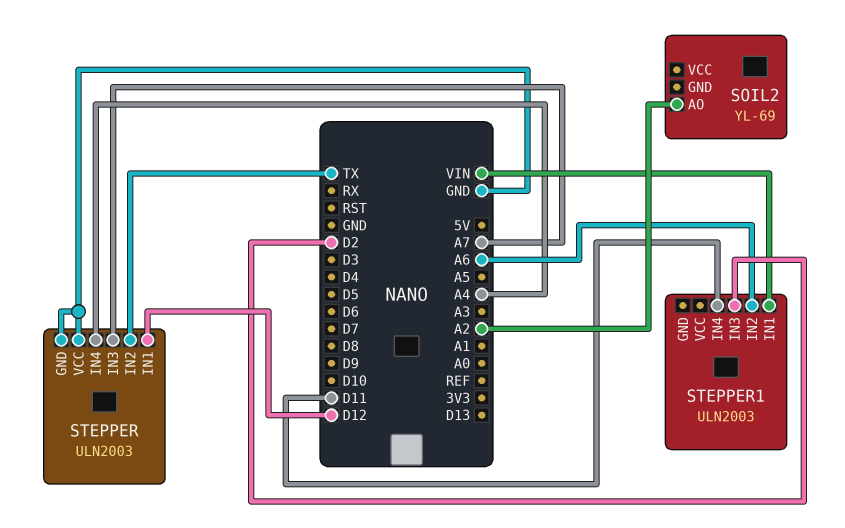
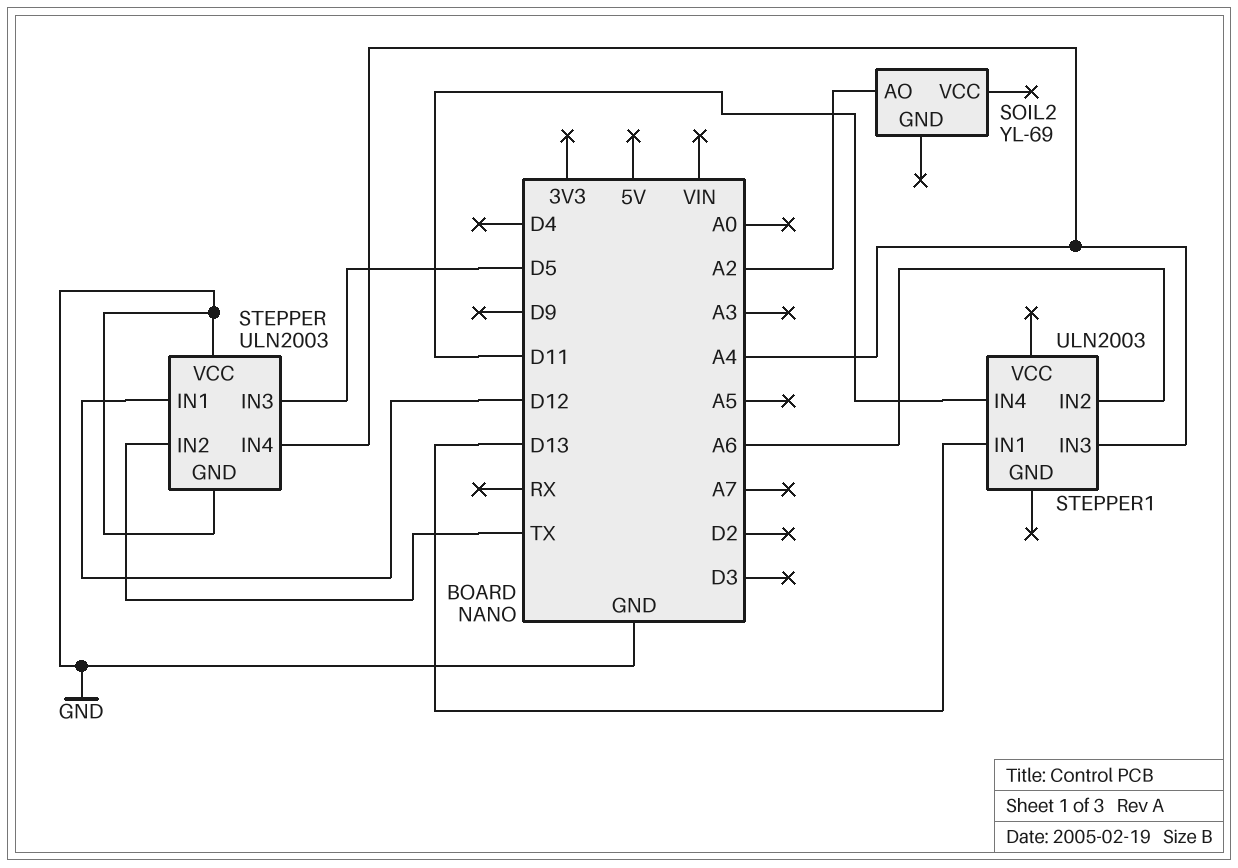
STEPPER pin IN3: A7 -> D5
STEPPER1 pin IN1: VIN -> D13
STEPPER1 pin IN3: D2 -> A4

